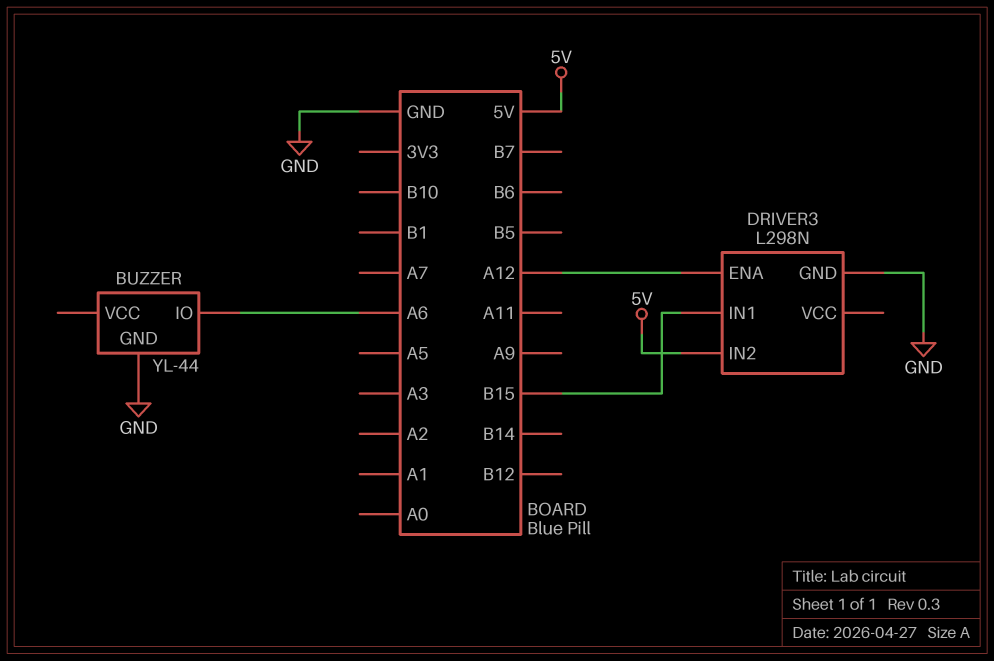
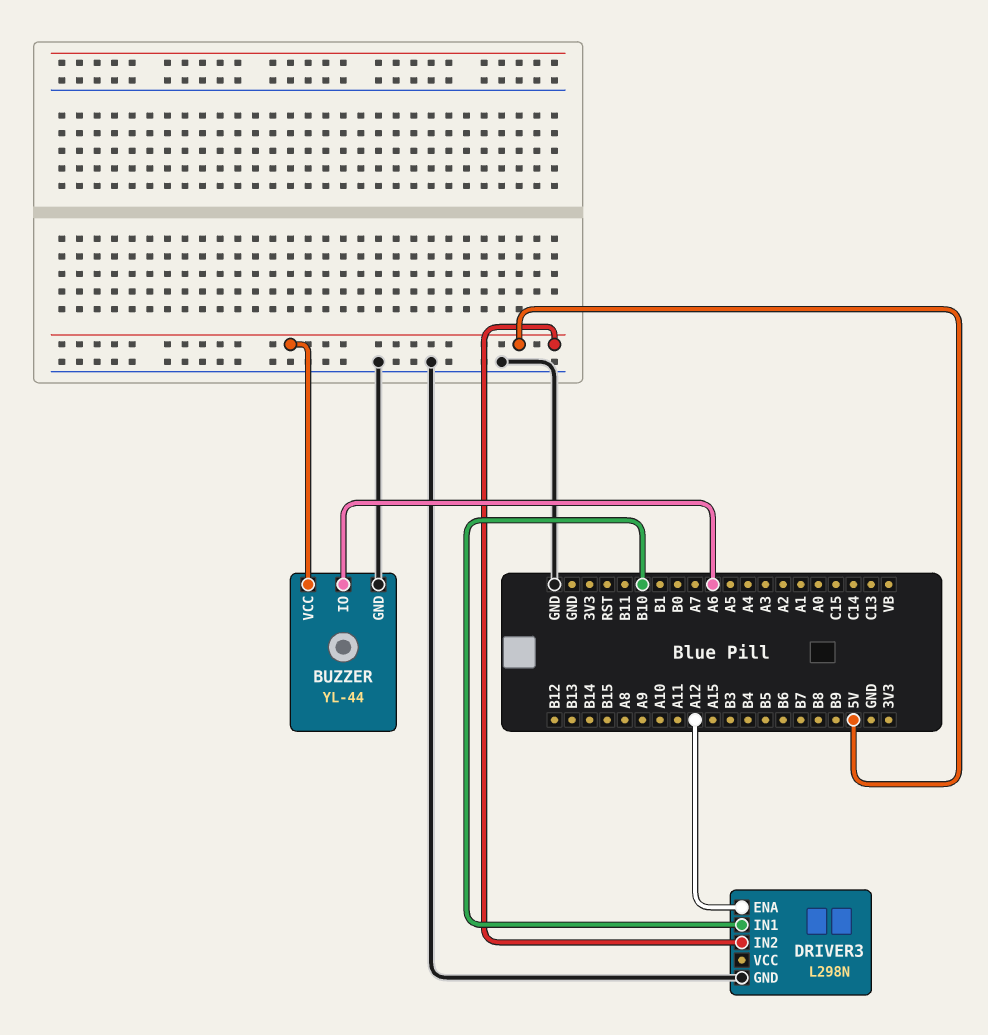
BUZZER pin VCC: none -> 5V
DRIVER3 pin IN1: B15 -> B10

